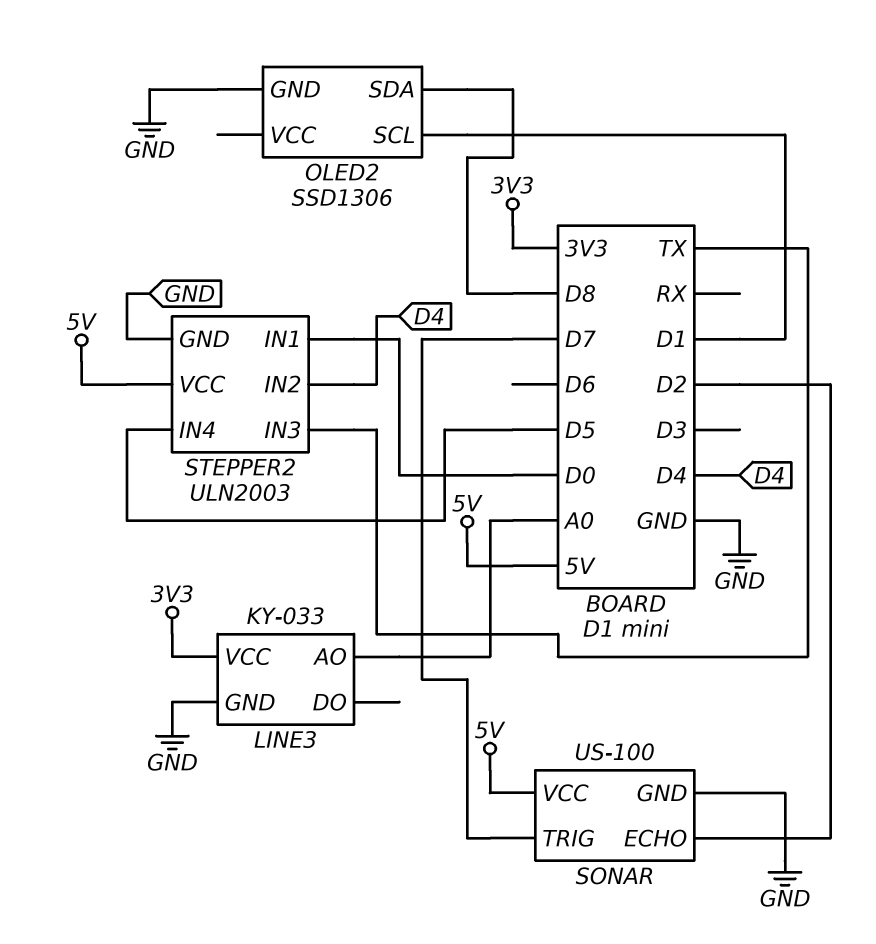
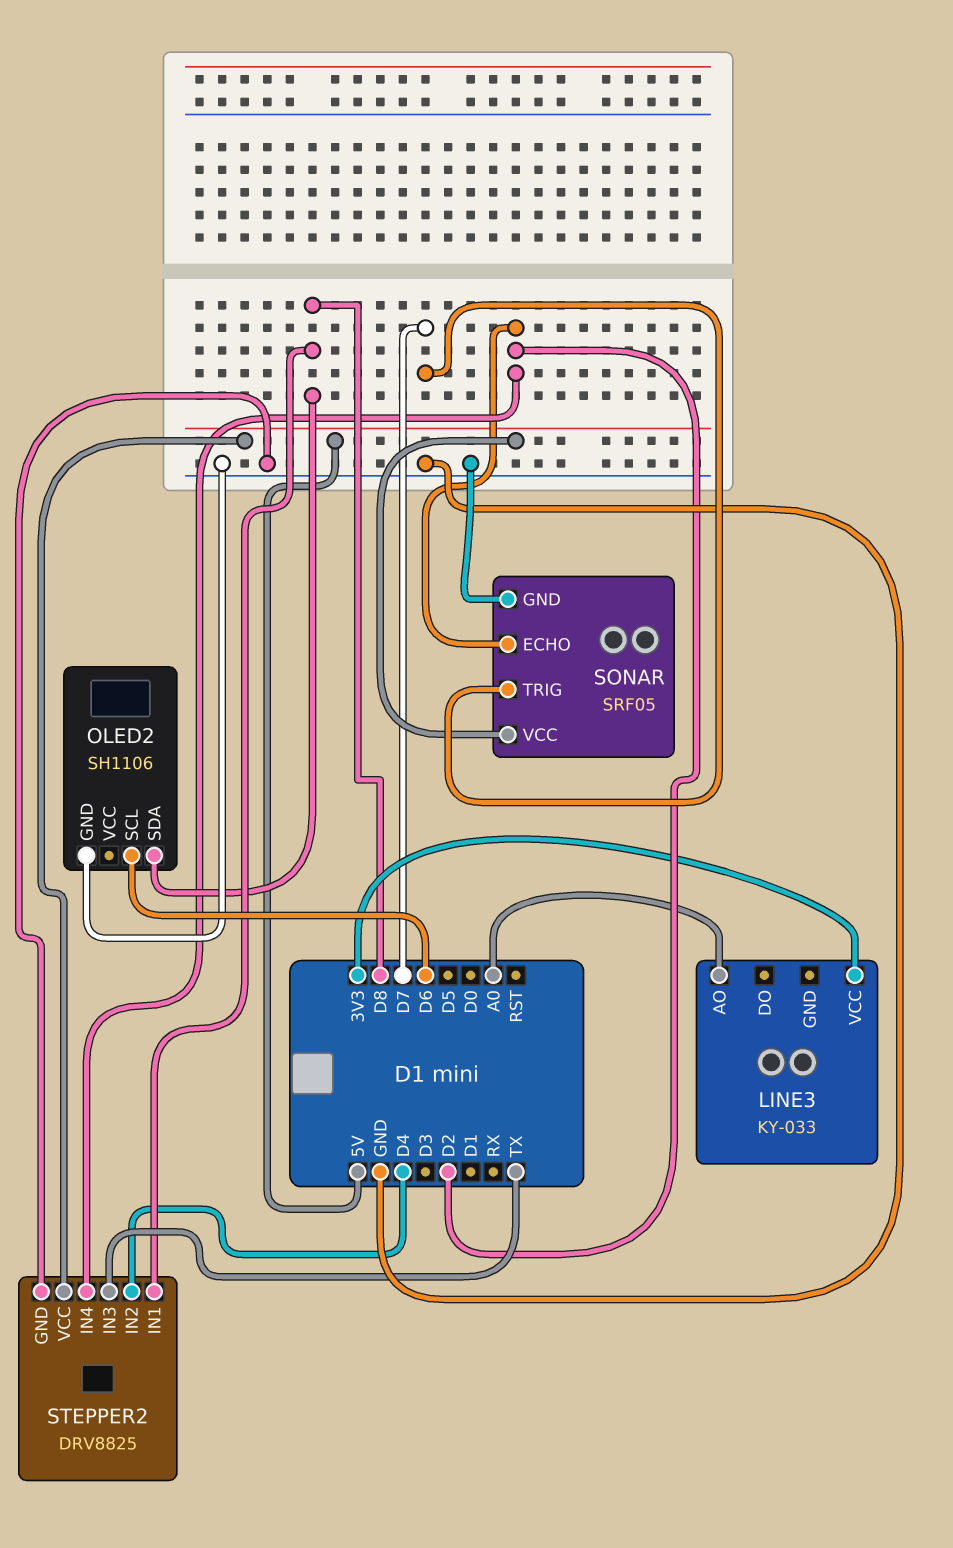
LINE3 pin GND: GND -> none
OLED2: SSD1306 -> SH1106
OLED2 pin SCL: D1 -> D6
SONAR: US-100 -> SRF05
STEPPER2: ULN2003 -> DRV8825
STEPPER2 pin IN1: D0 -> D8
STEPPER2 pin IN4: D5 -> D2

